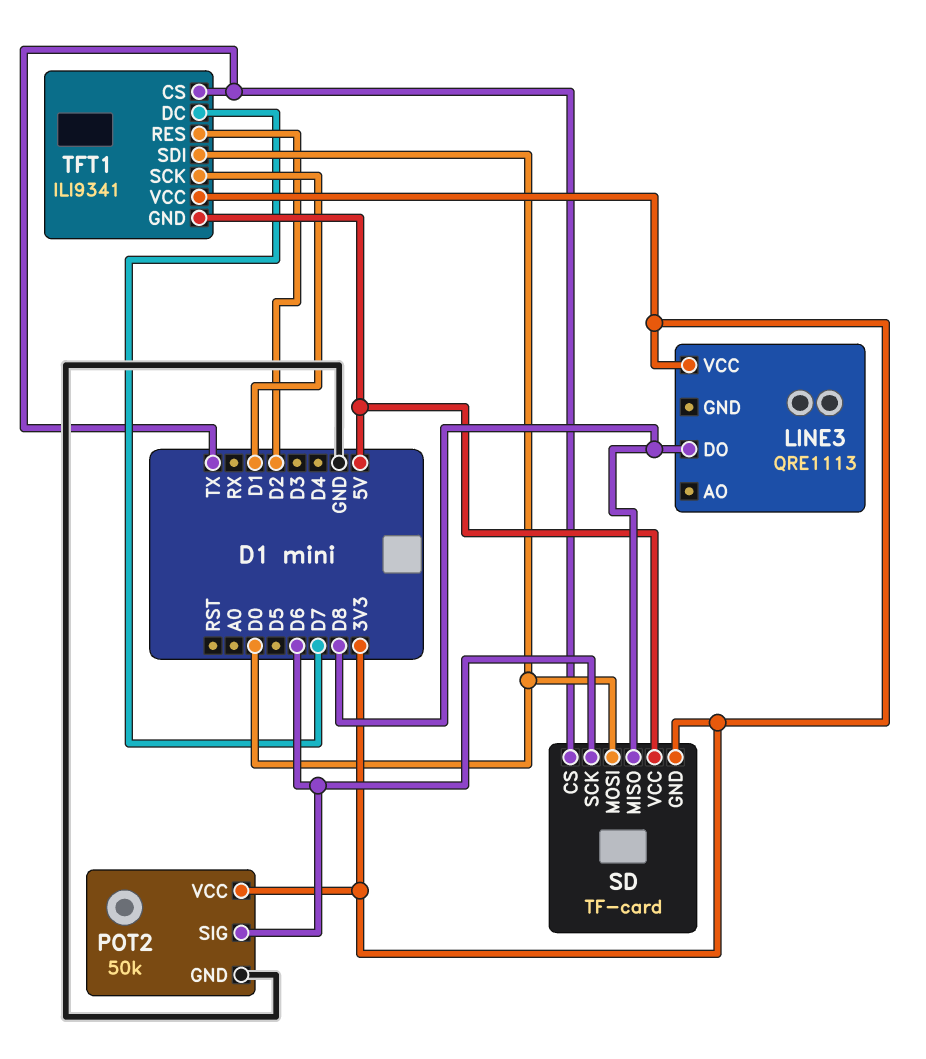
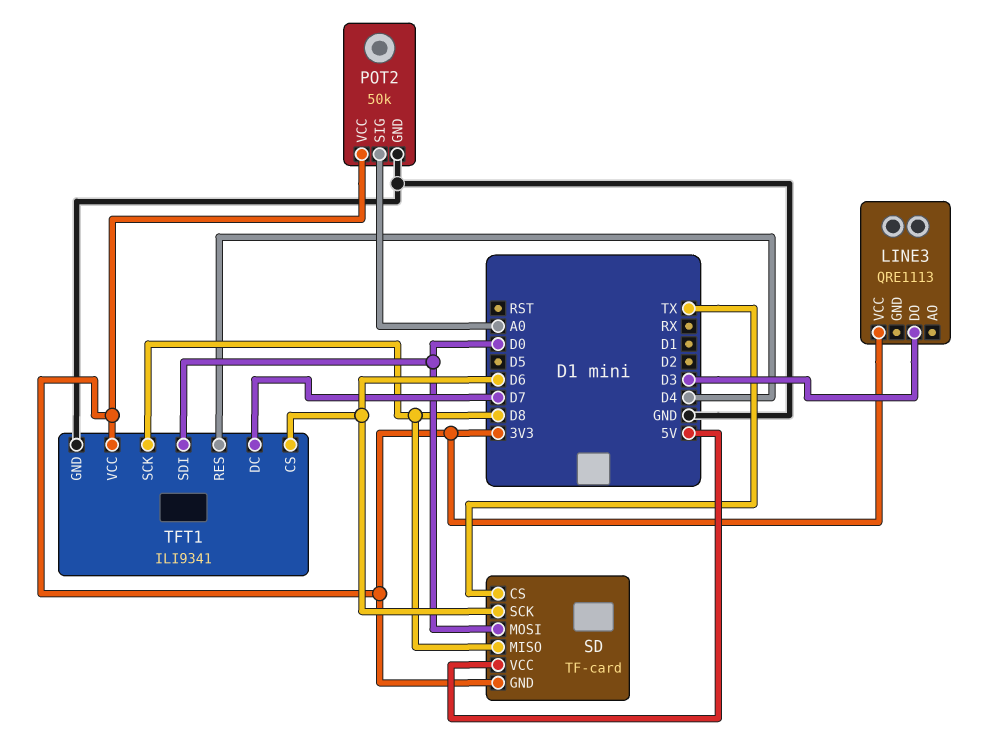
LINE3 pin DO: D8 -> D3
POT2 pin SIG: D6 -> A0
TFT1 pin CS: TX -> D6
TFT1 pin GND: 5V -> GND
TFT1 pin RES: D2 -> D4
TFT1 pin SCK: D1 -> D8

